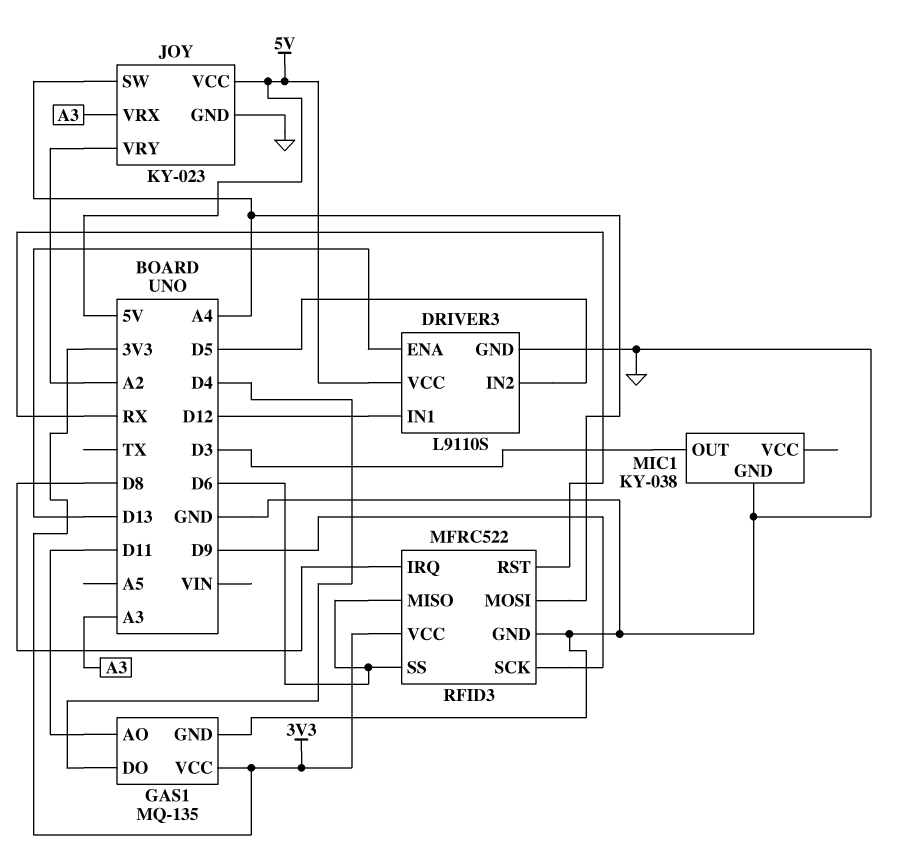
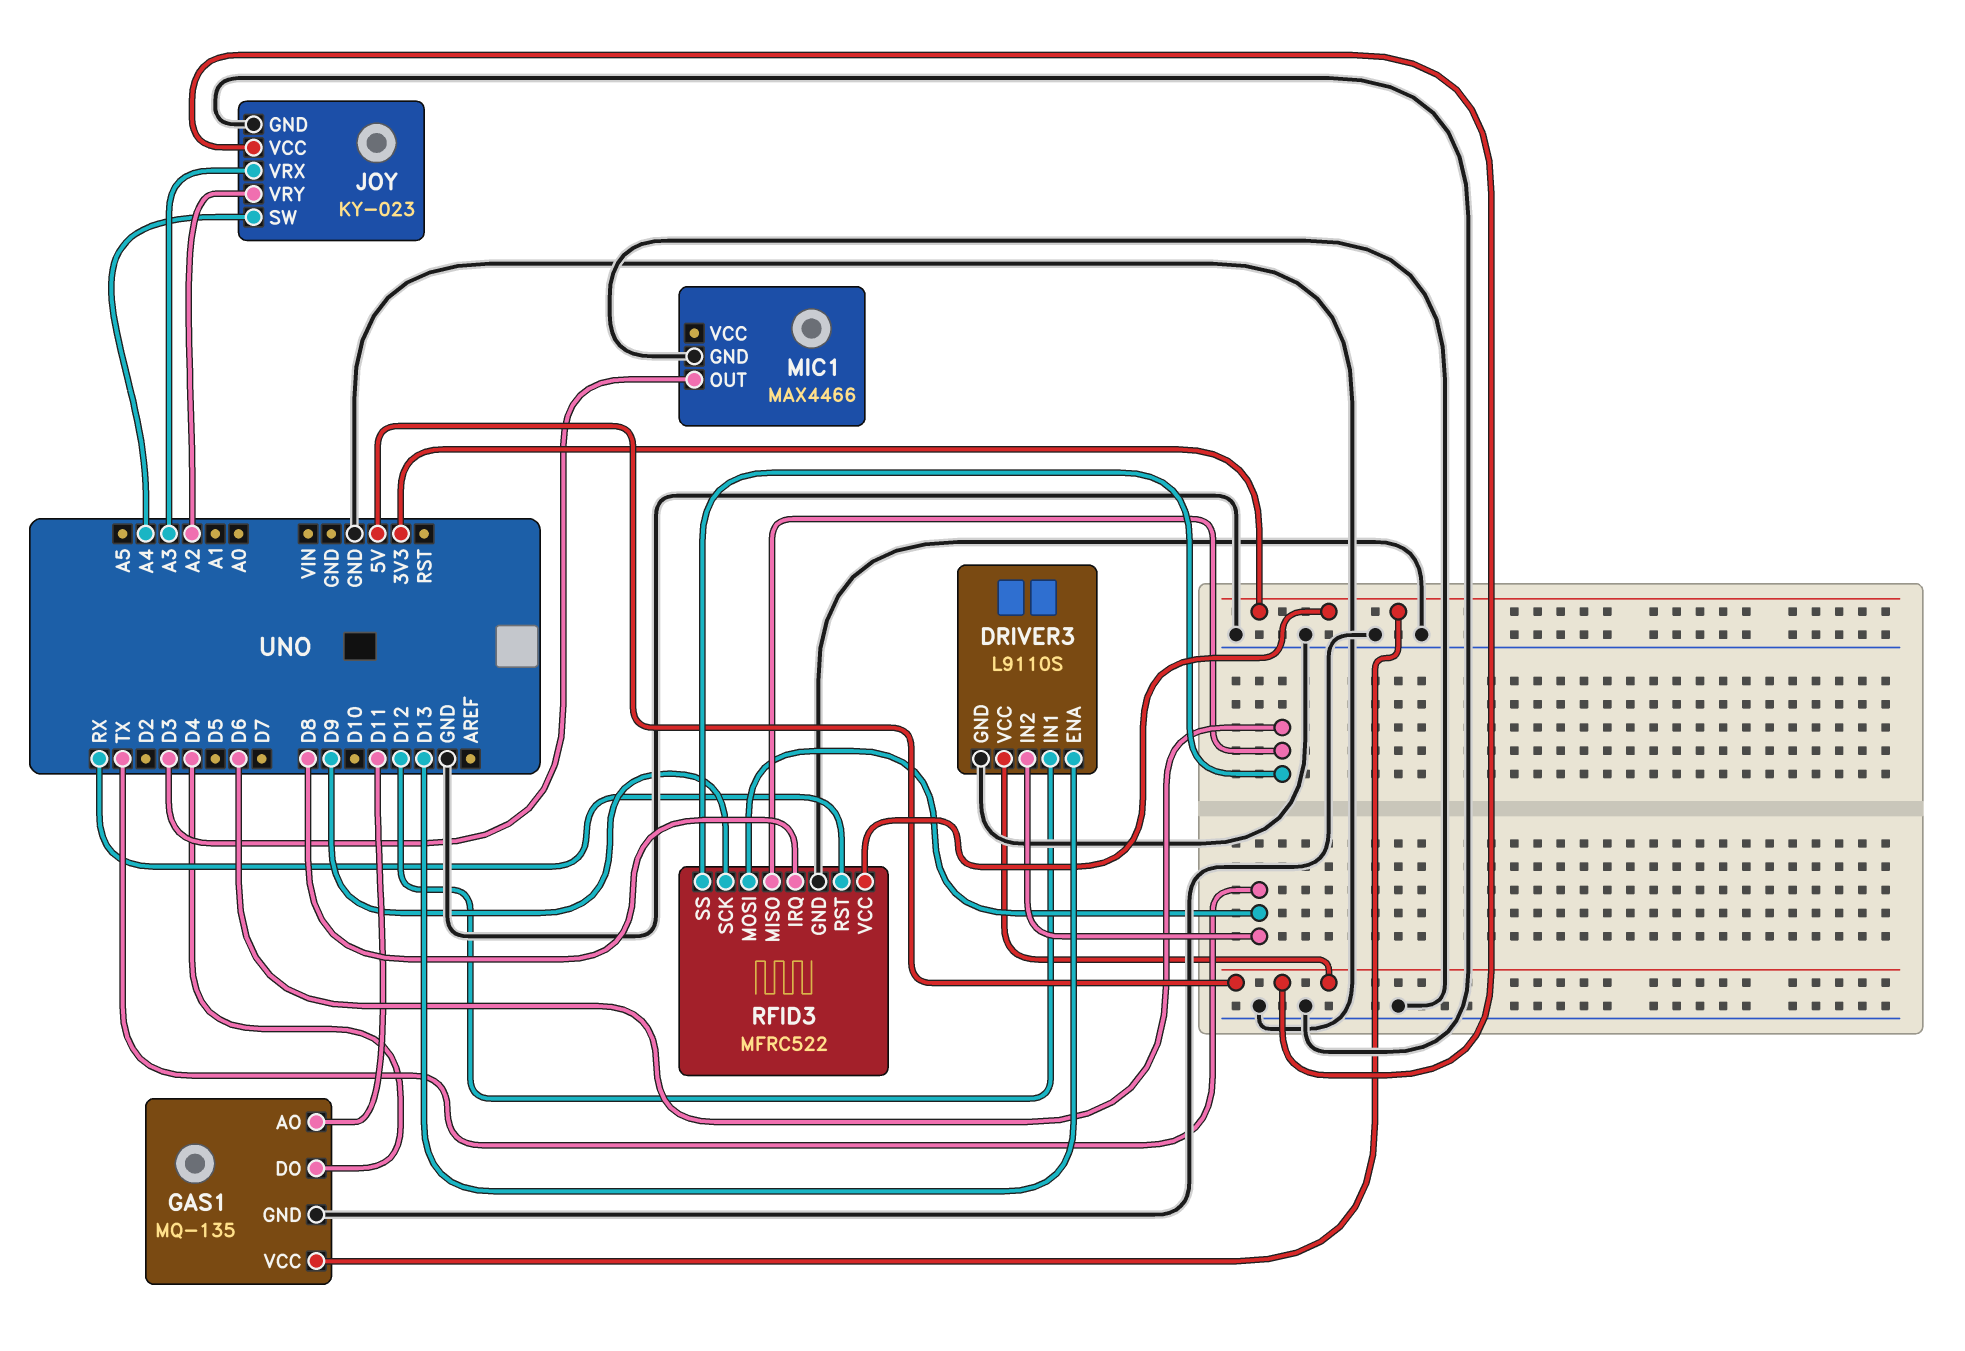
DRIVER3 pin IN2: D5 -> TX
MIC1: KY-038 -> MAX4466
RFID3 pin MOSI: A4 -> TX

